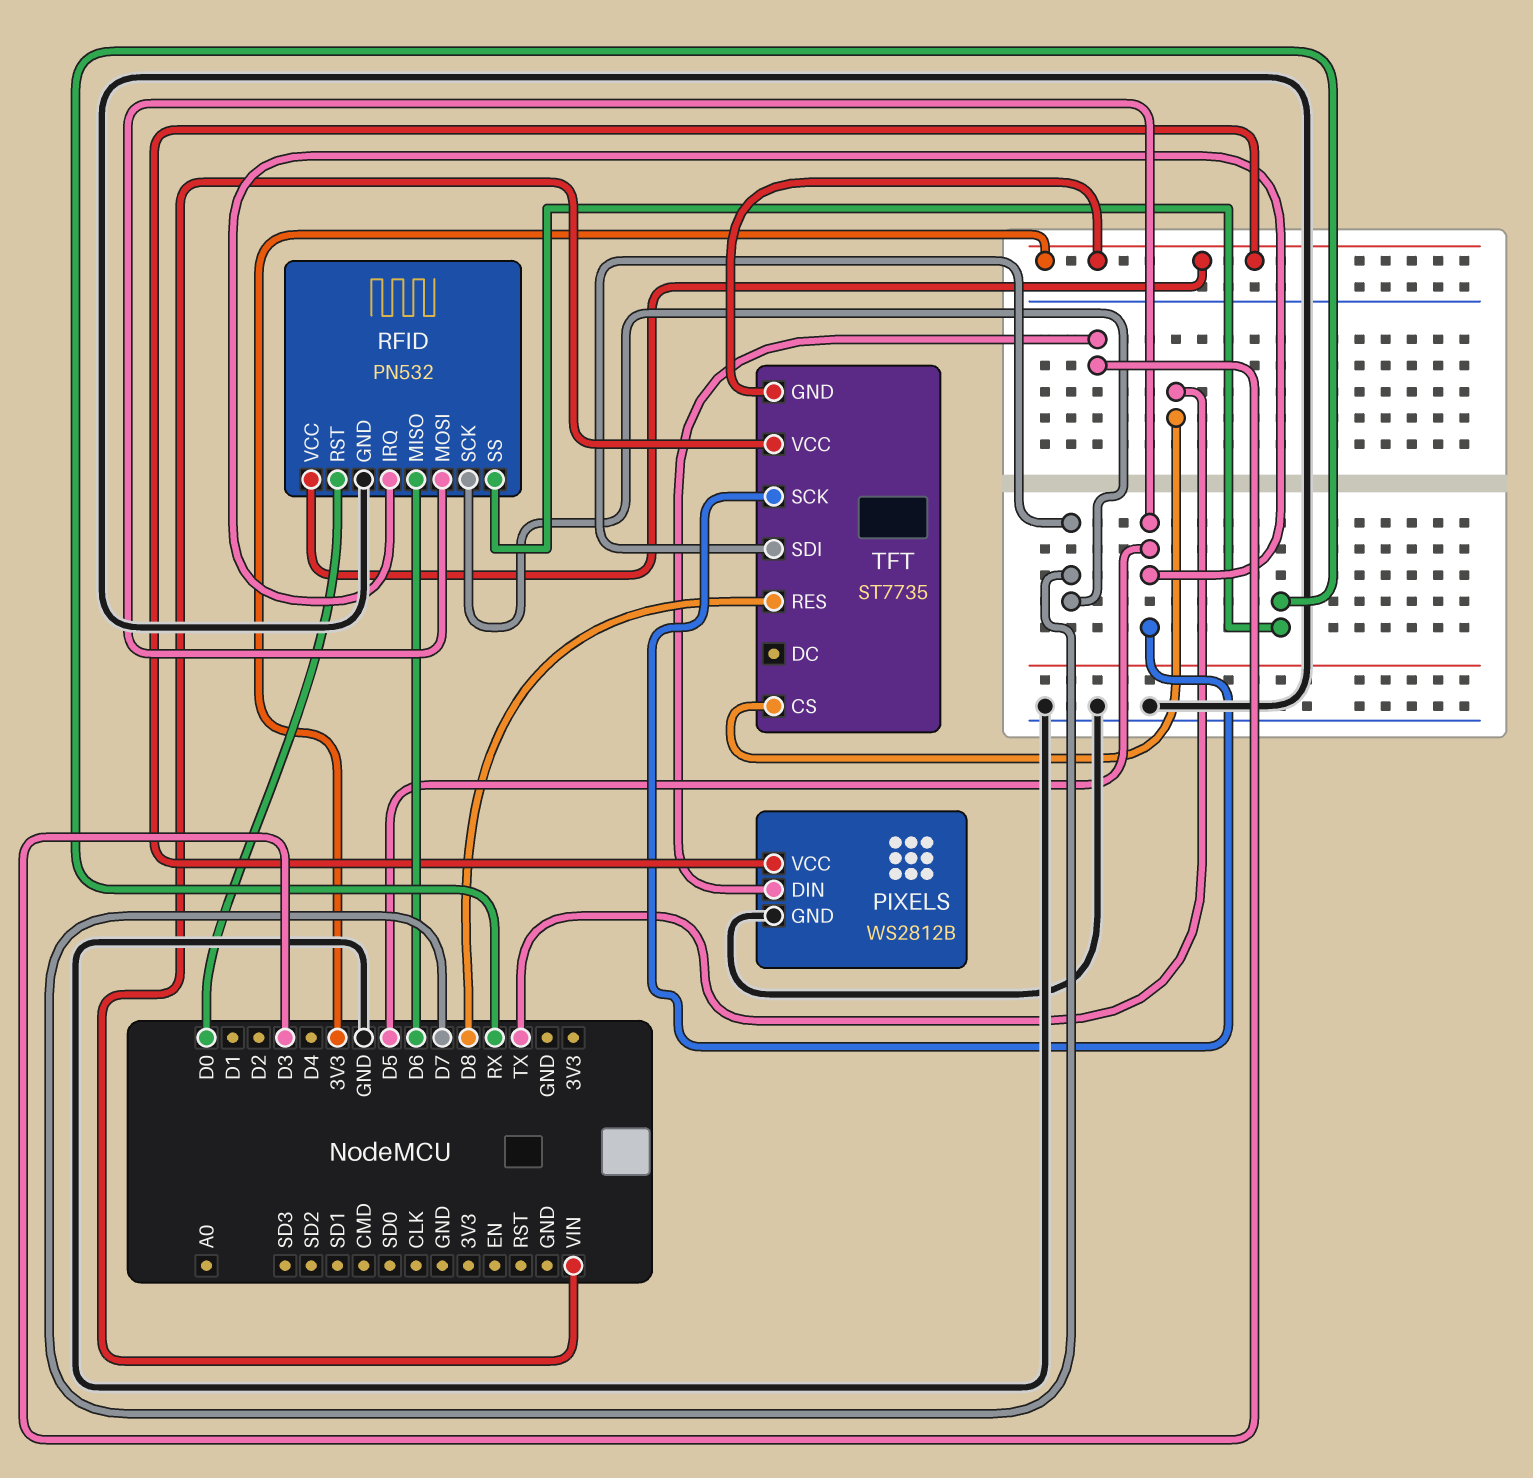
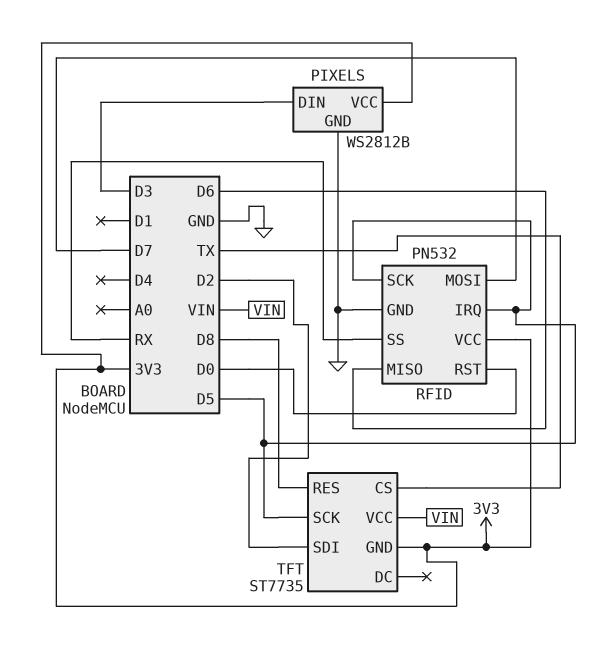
RFID pin MOSI: D5 -> D7
RFID pin SCK: D7 -> D5
TFT pin SDI: D7 -> D2

